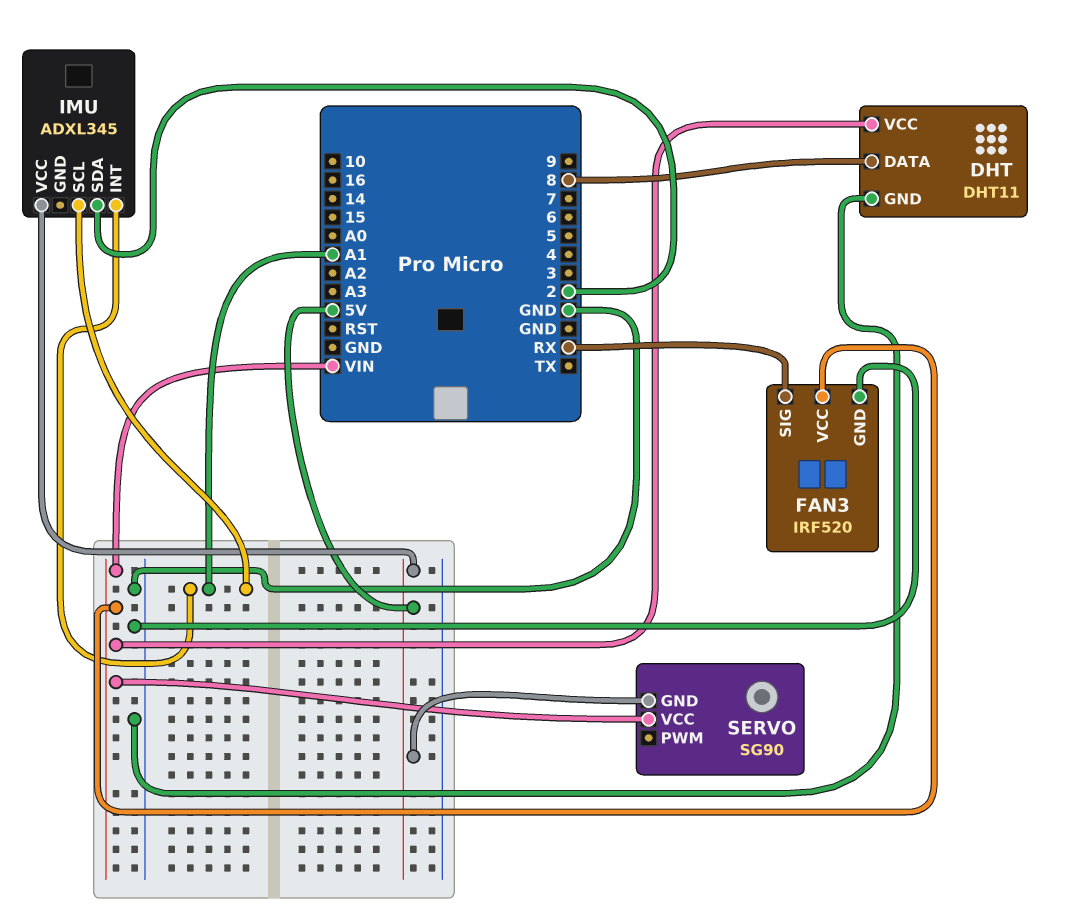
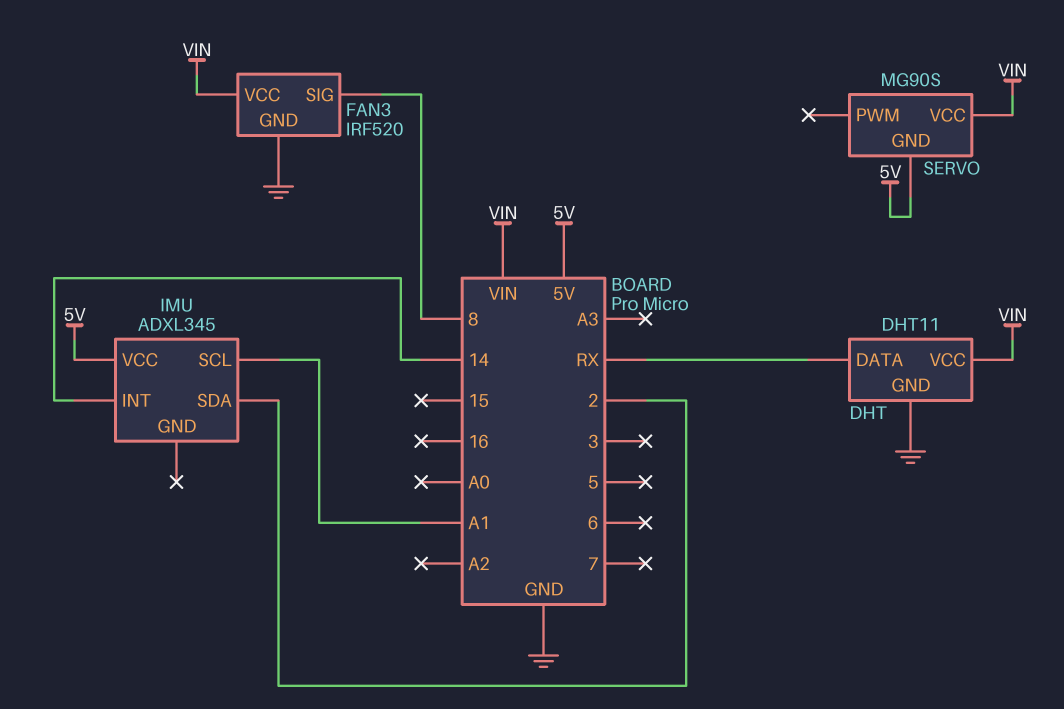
DHT pin DATA: 8 -> RX
FAN3 pin SIG: RX -> 8
IMU pin INT: A1 -> 14
SERVO: SG90 -> MG90S

